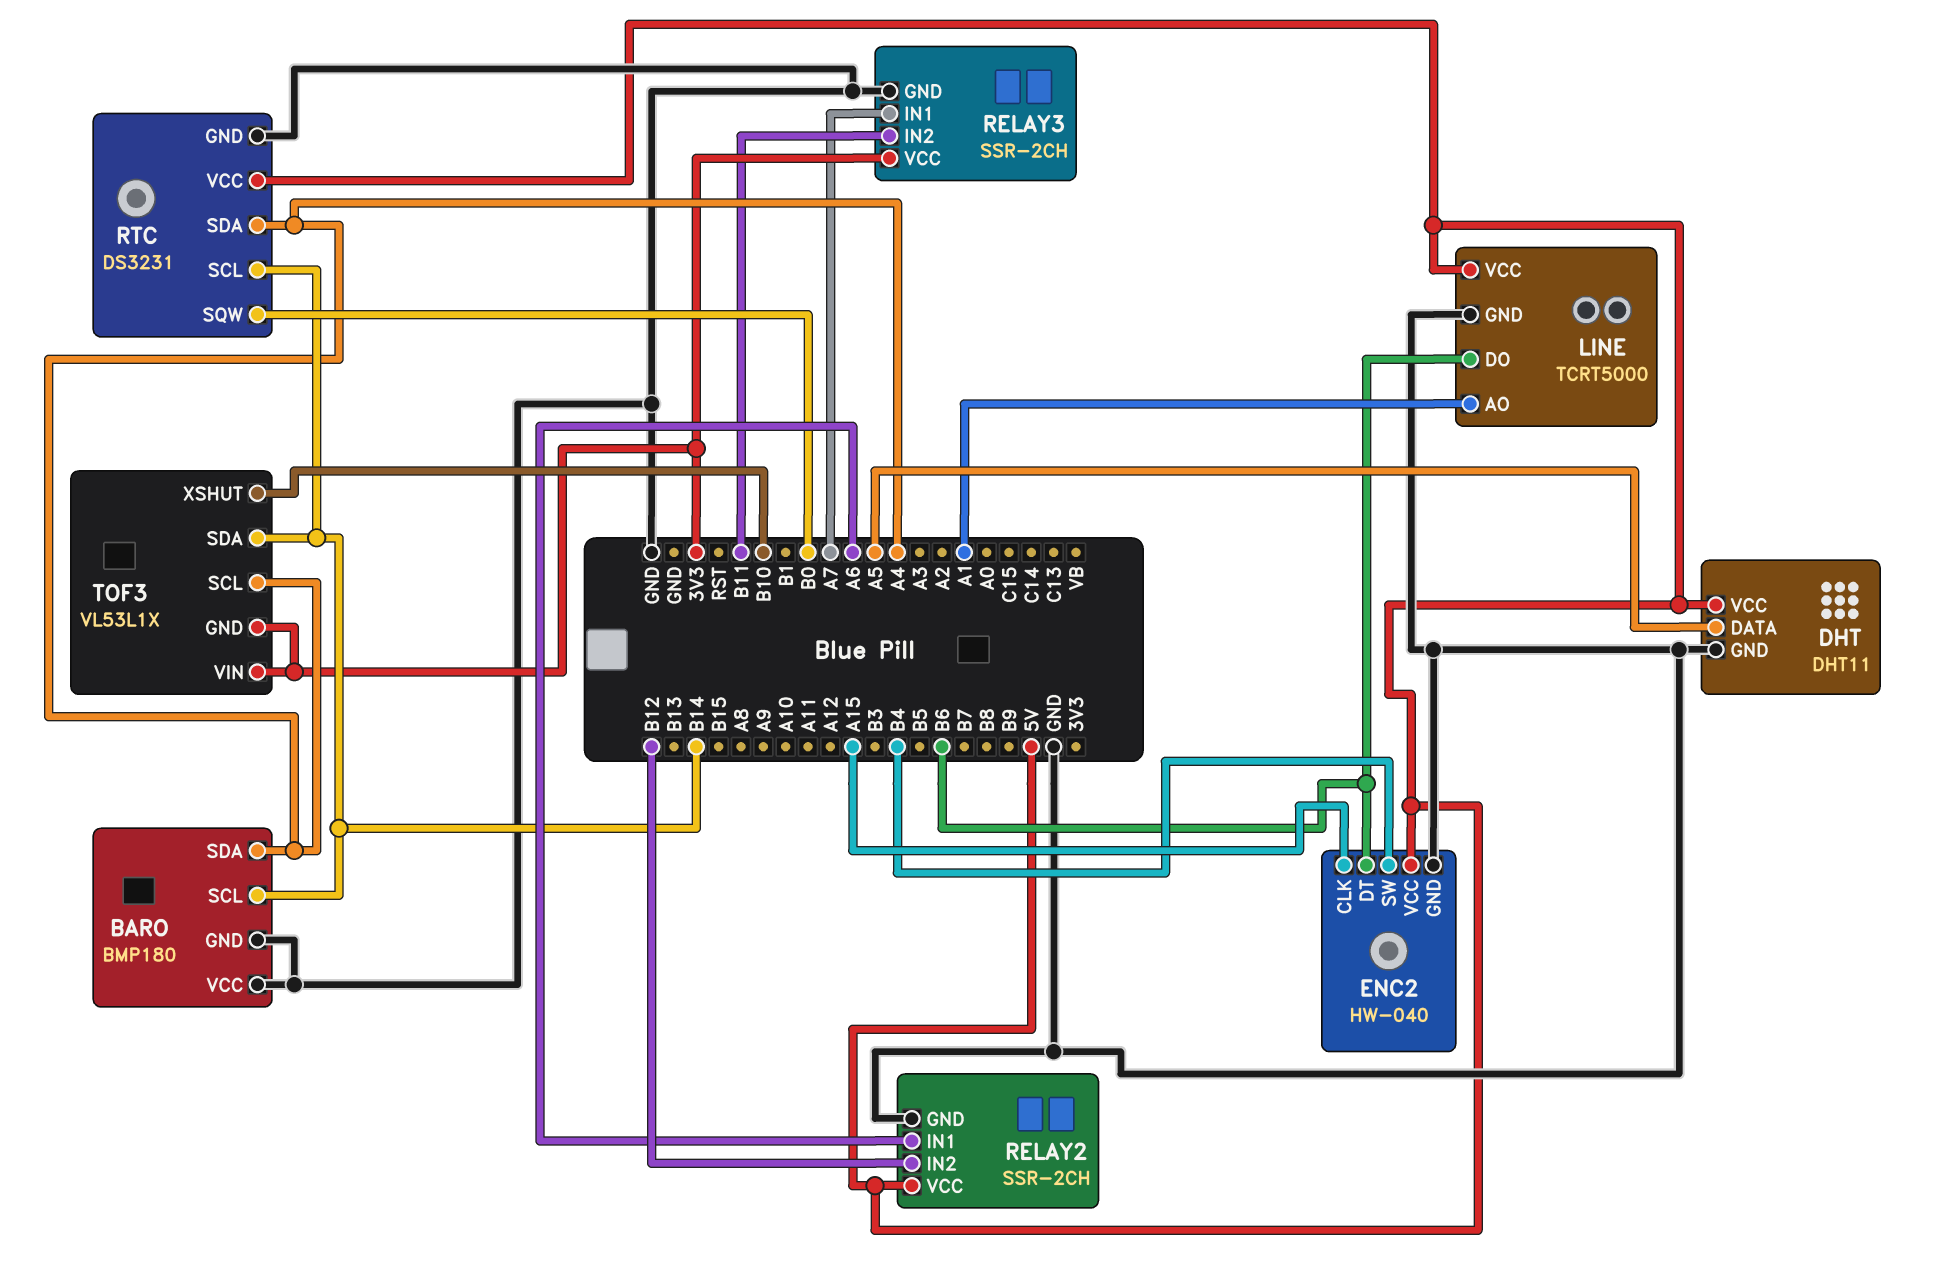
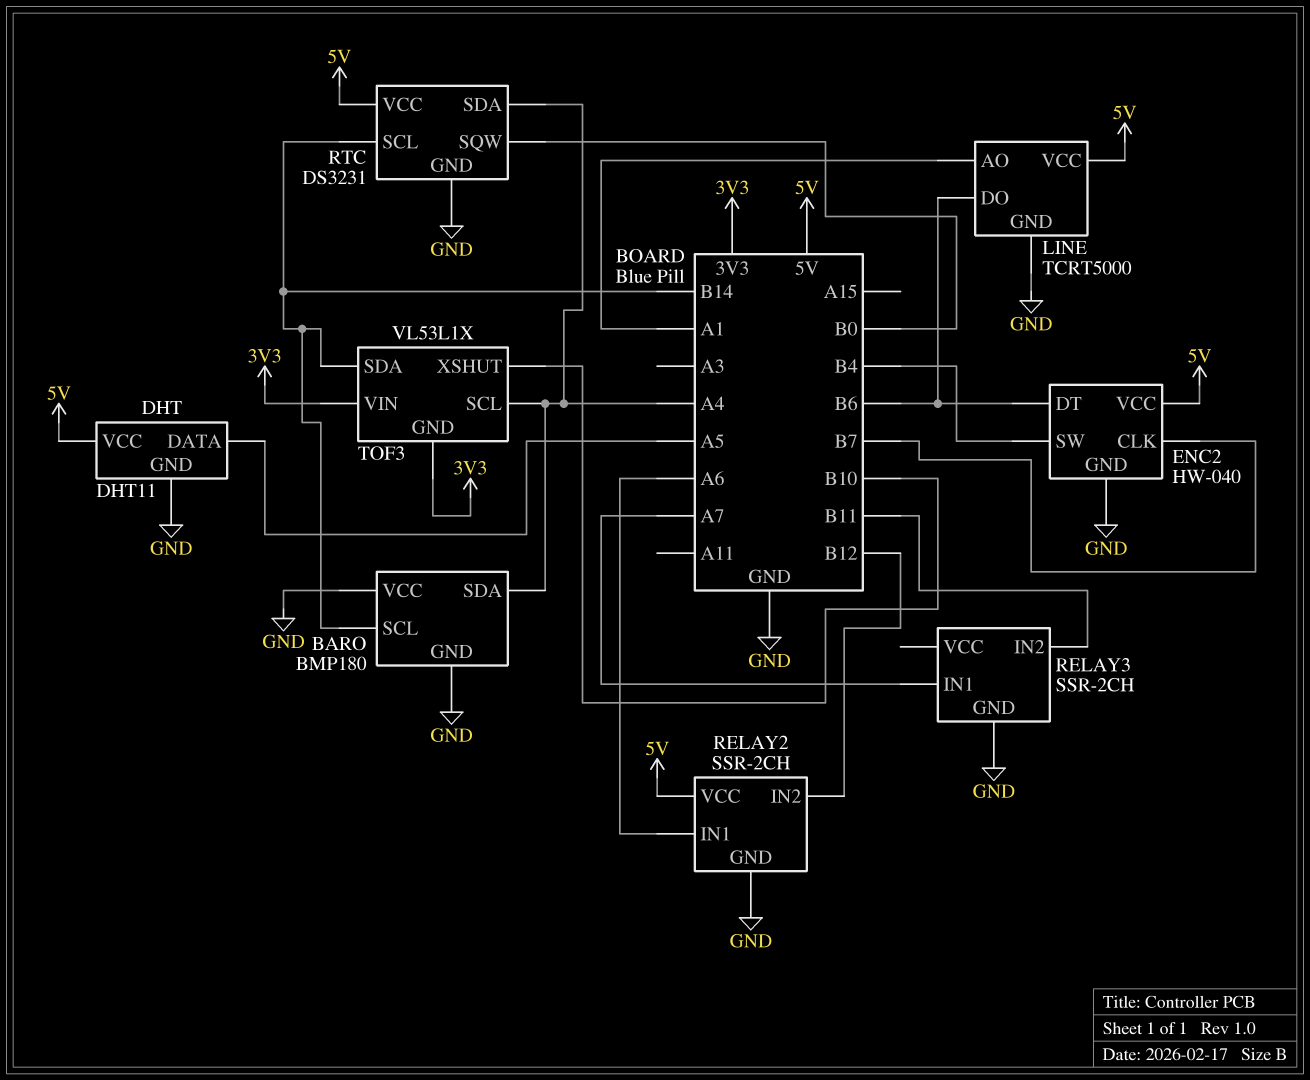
ENC2 pin CLK: A15 -> B7
RELAY3 pin VCC: 3V3 -> none

